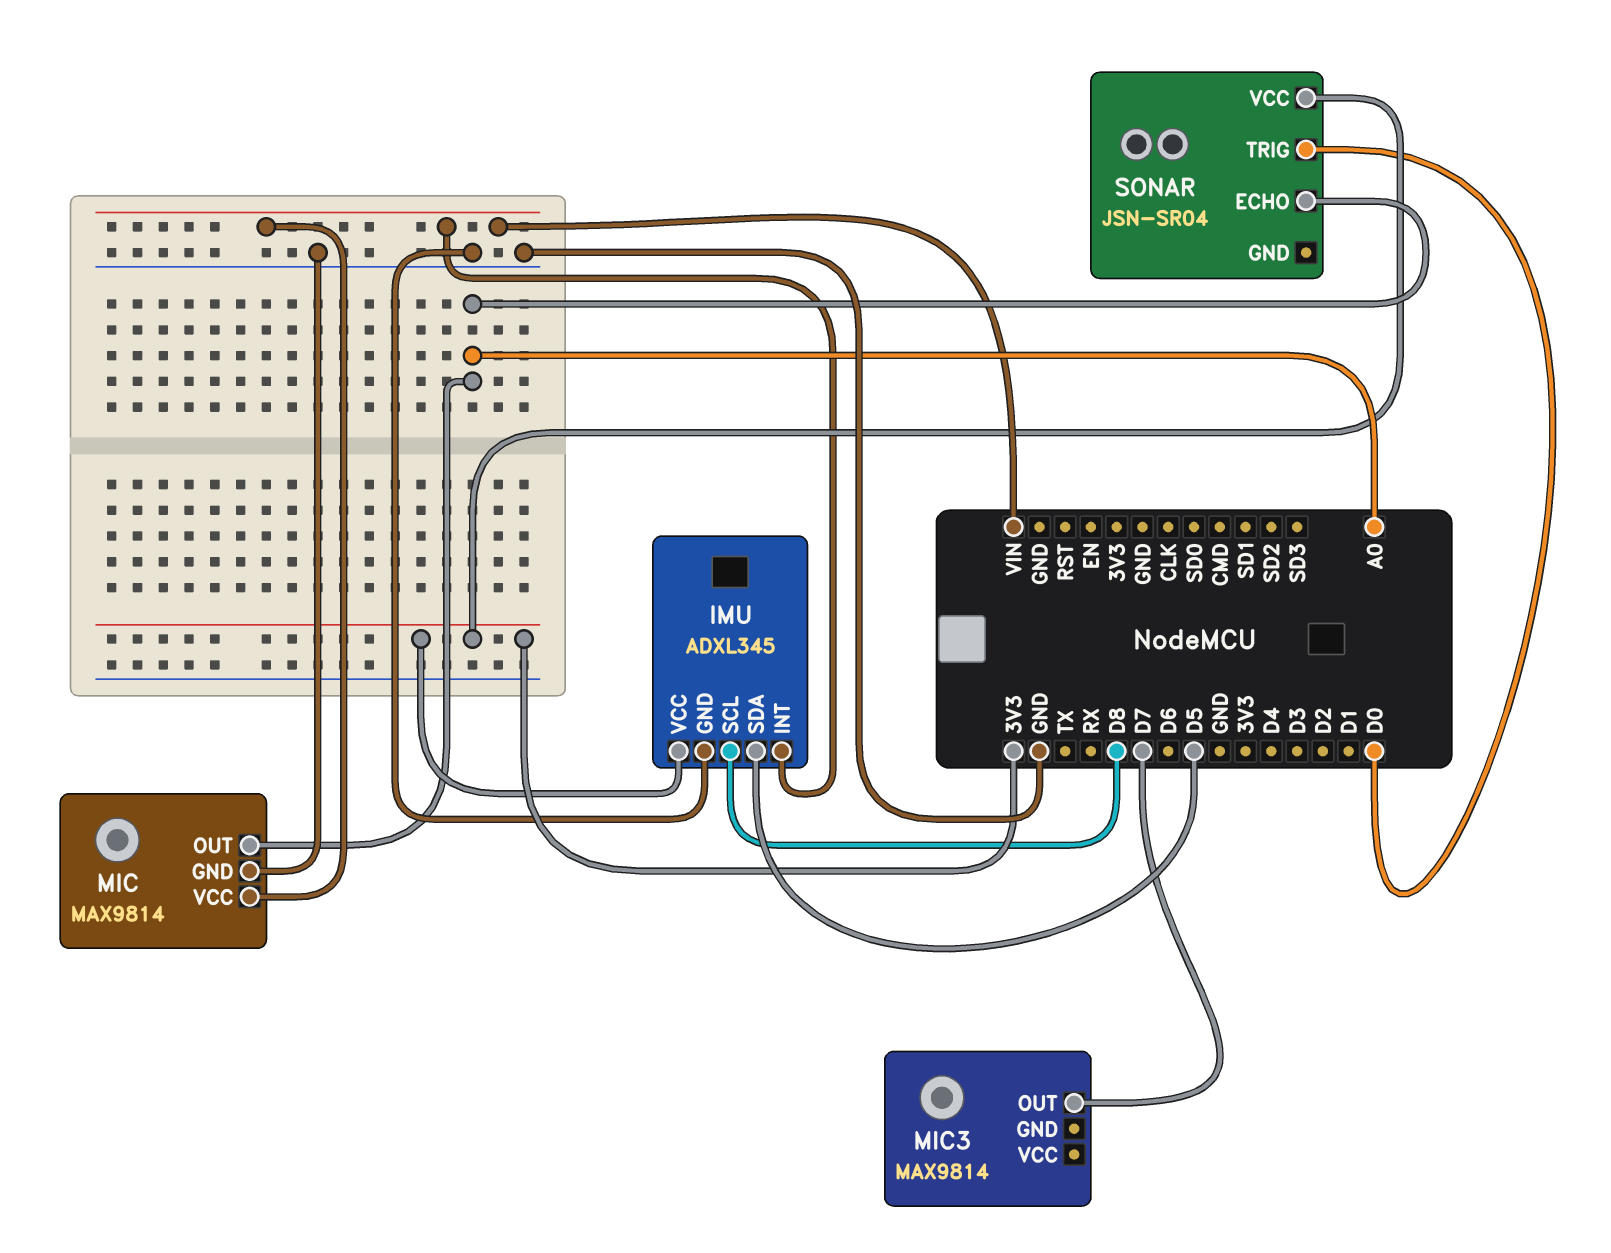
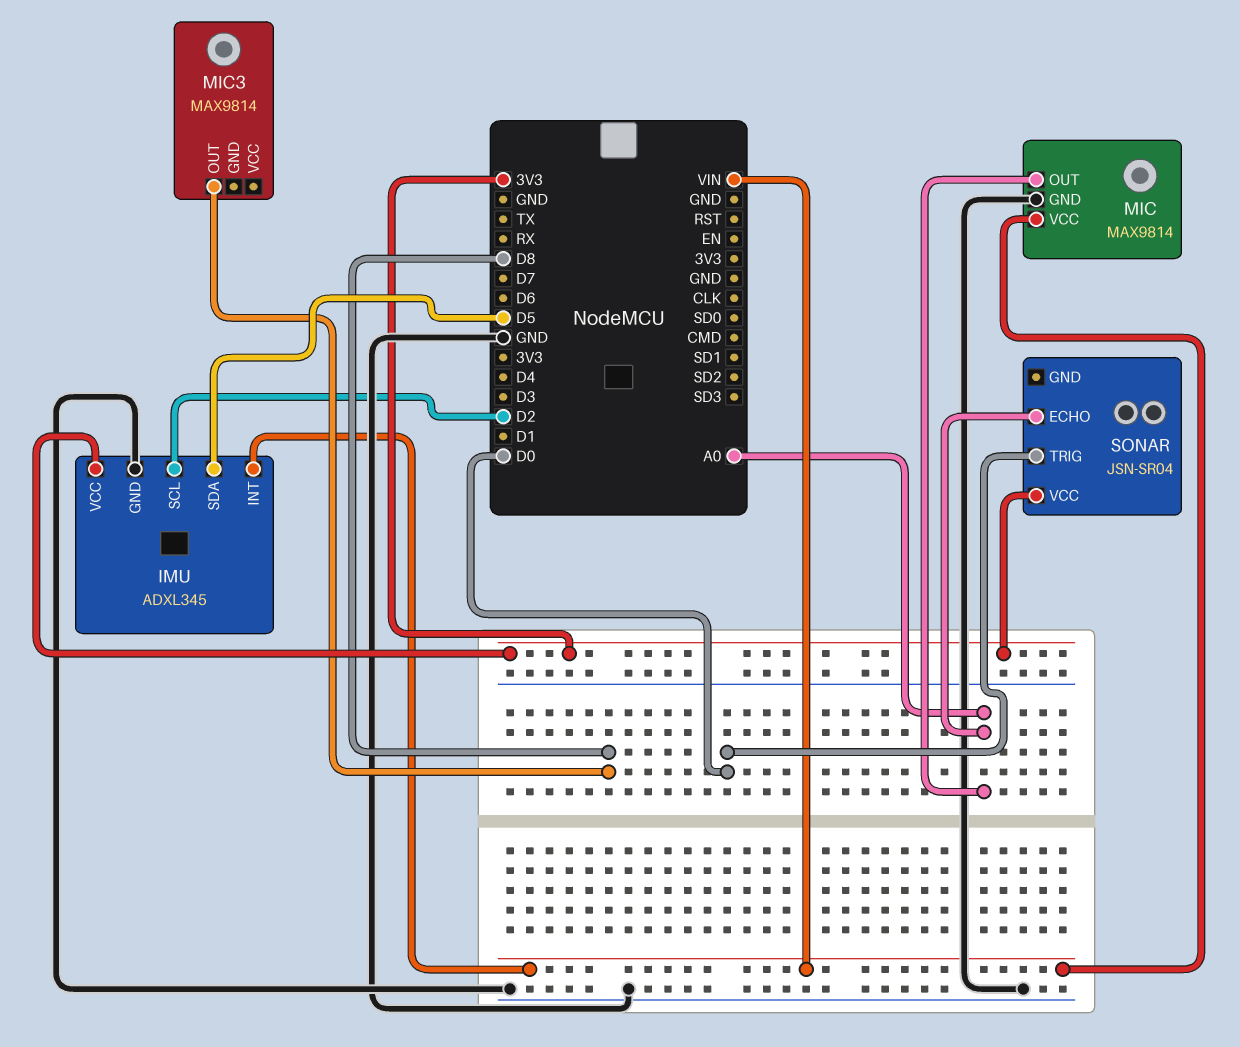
IMU pin SCL: D8 -> D2
MIC3 pin OUT: D7 -> D8

